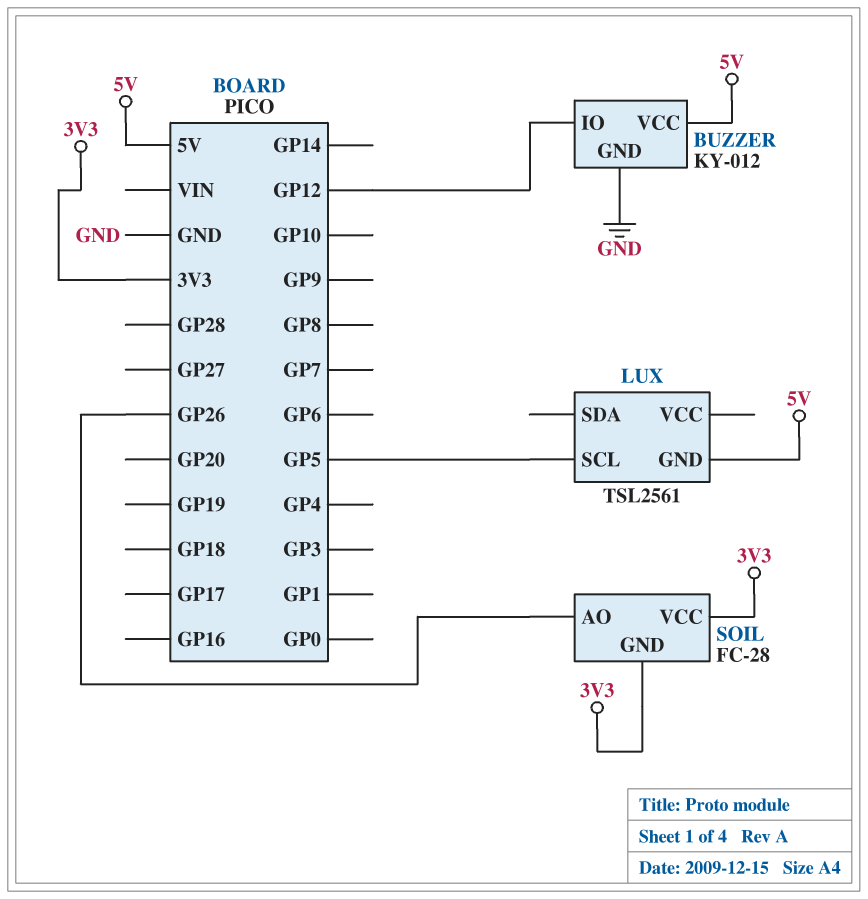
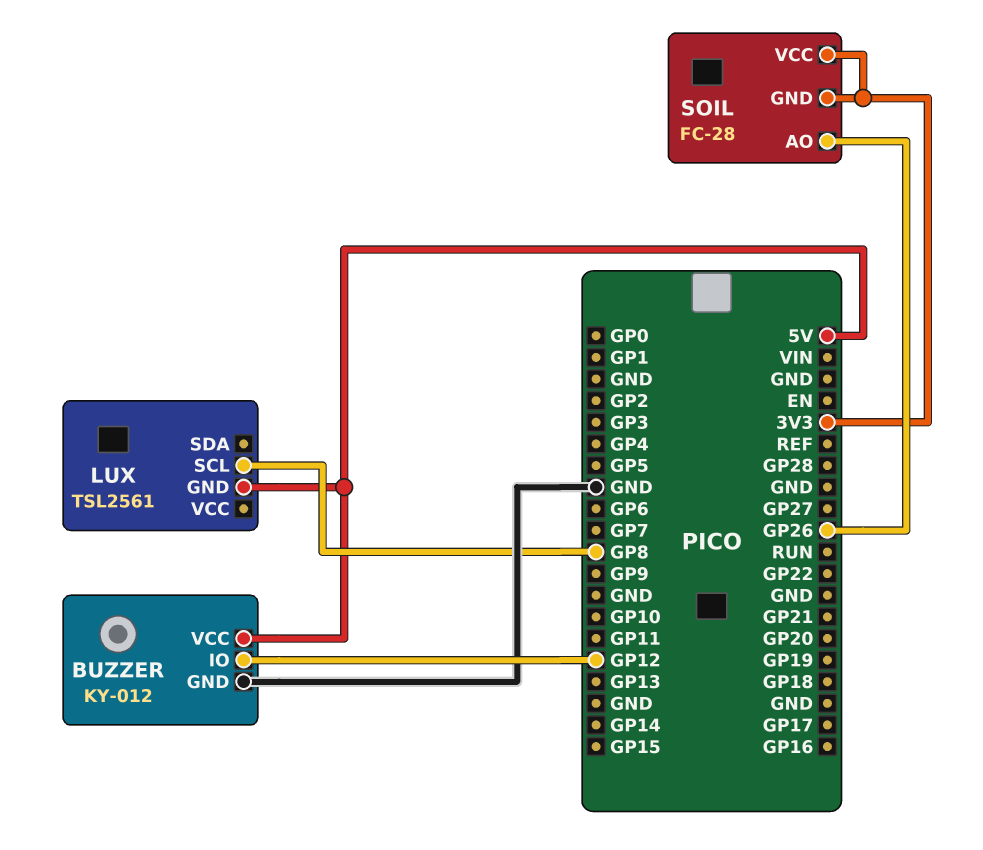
LUX pin SCL: GP5 -> GP8

